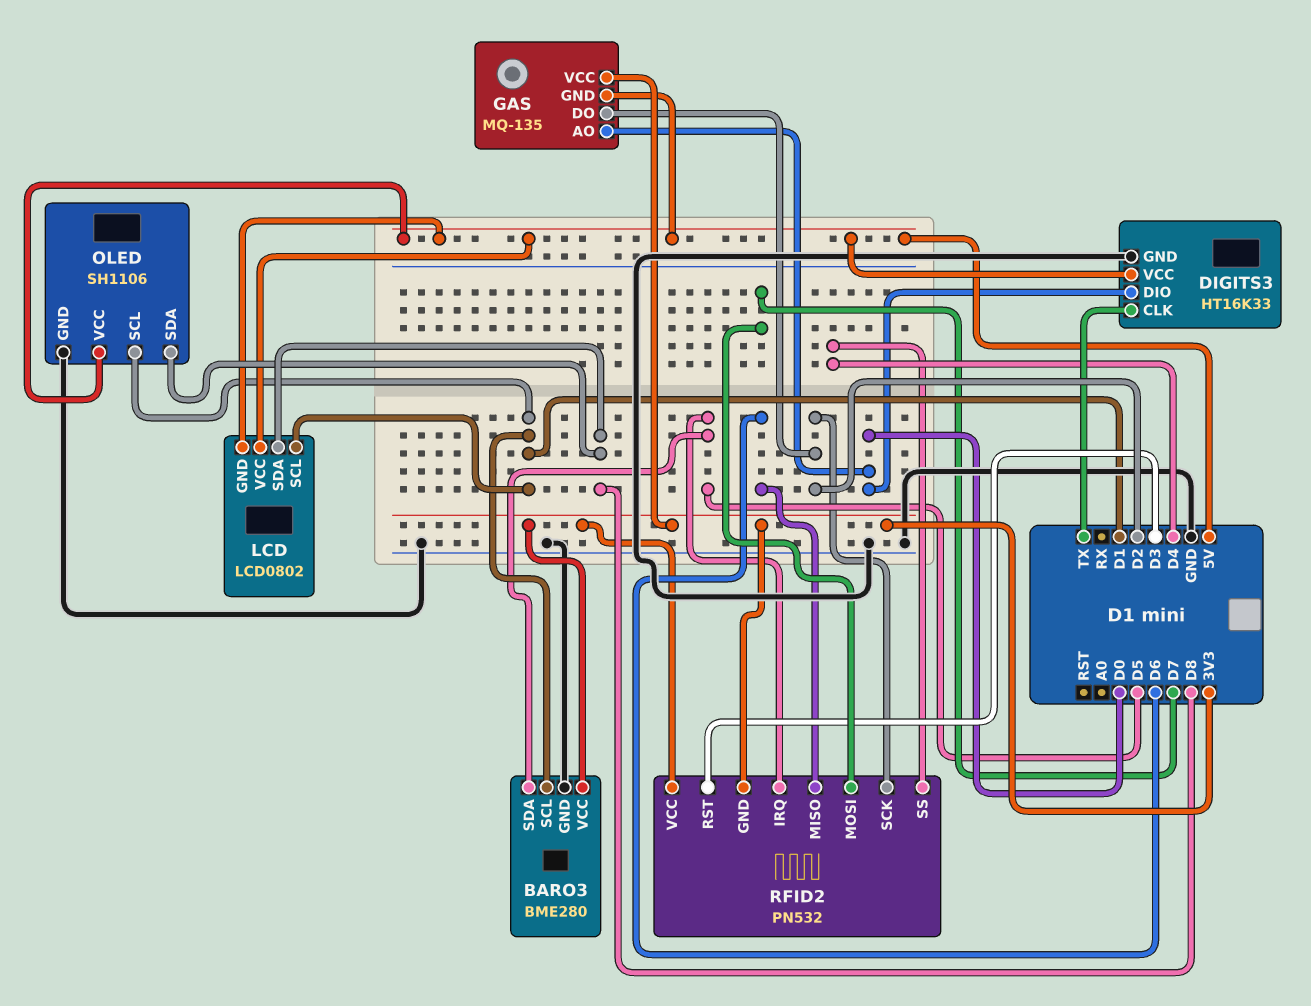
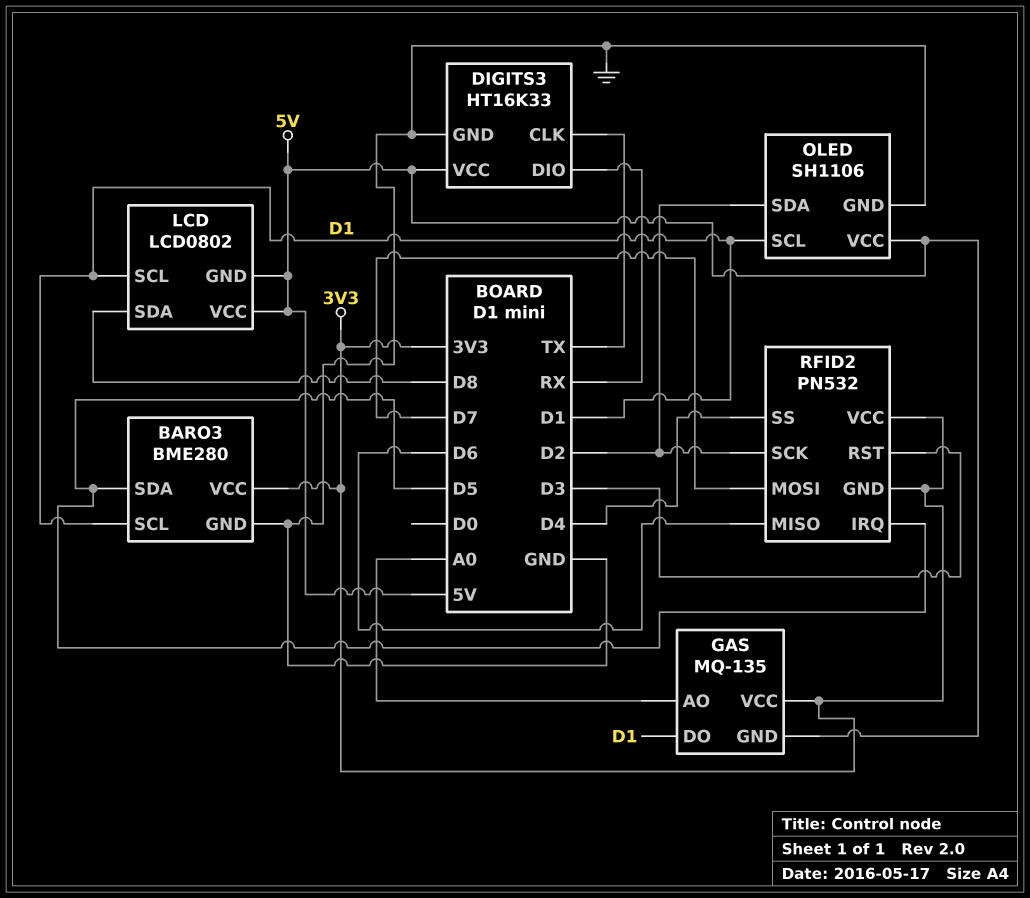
DIGITS3 pin DIO: D0 -> RX
GAS pin AO: D0 -> A0
GAS pin DO: D2 -> D1
OLED pin SDA: D8 -> D2

